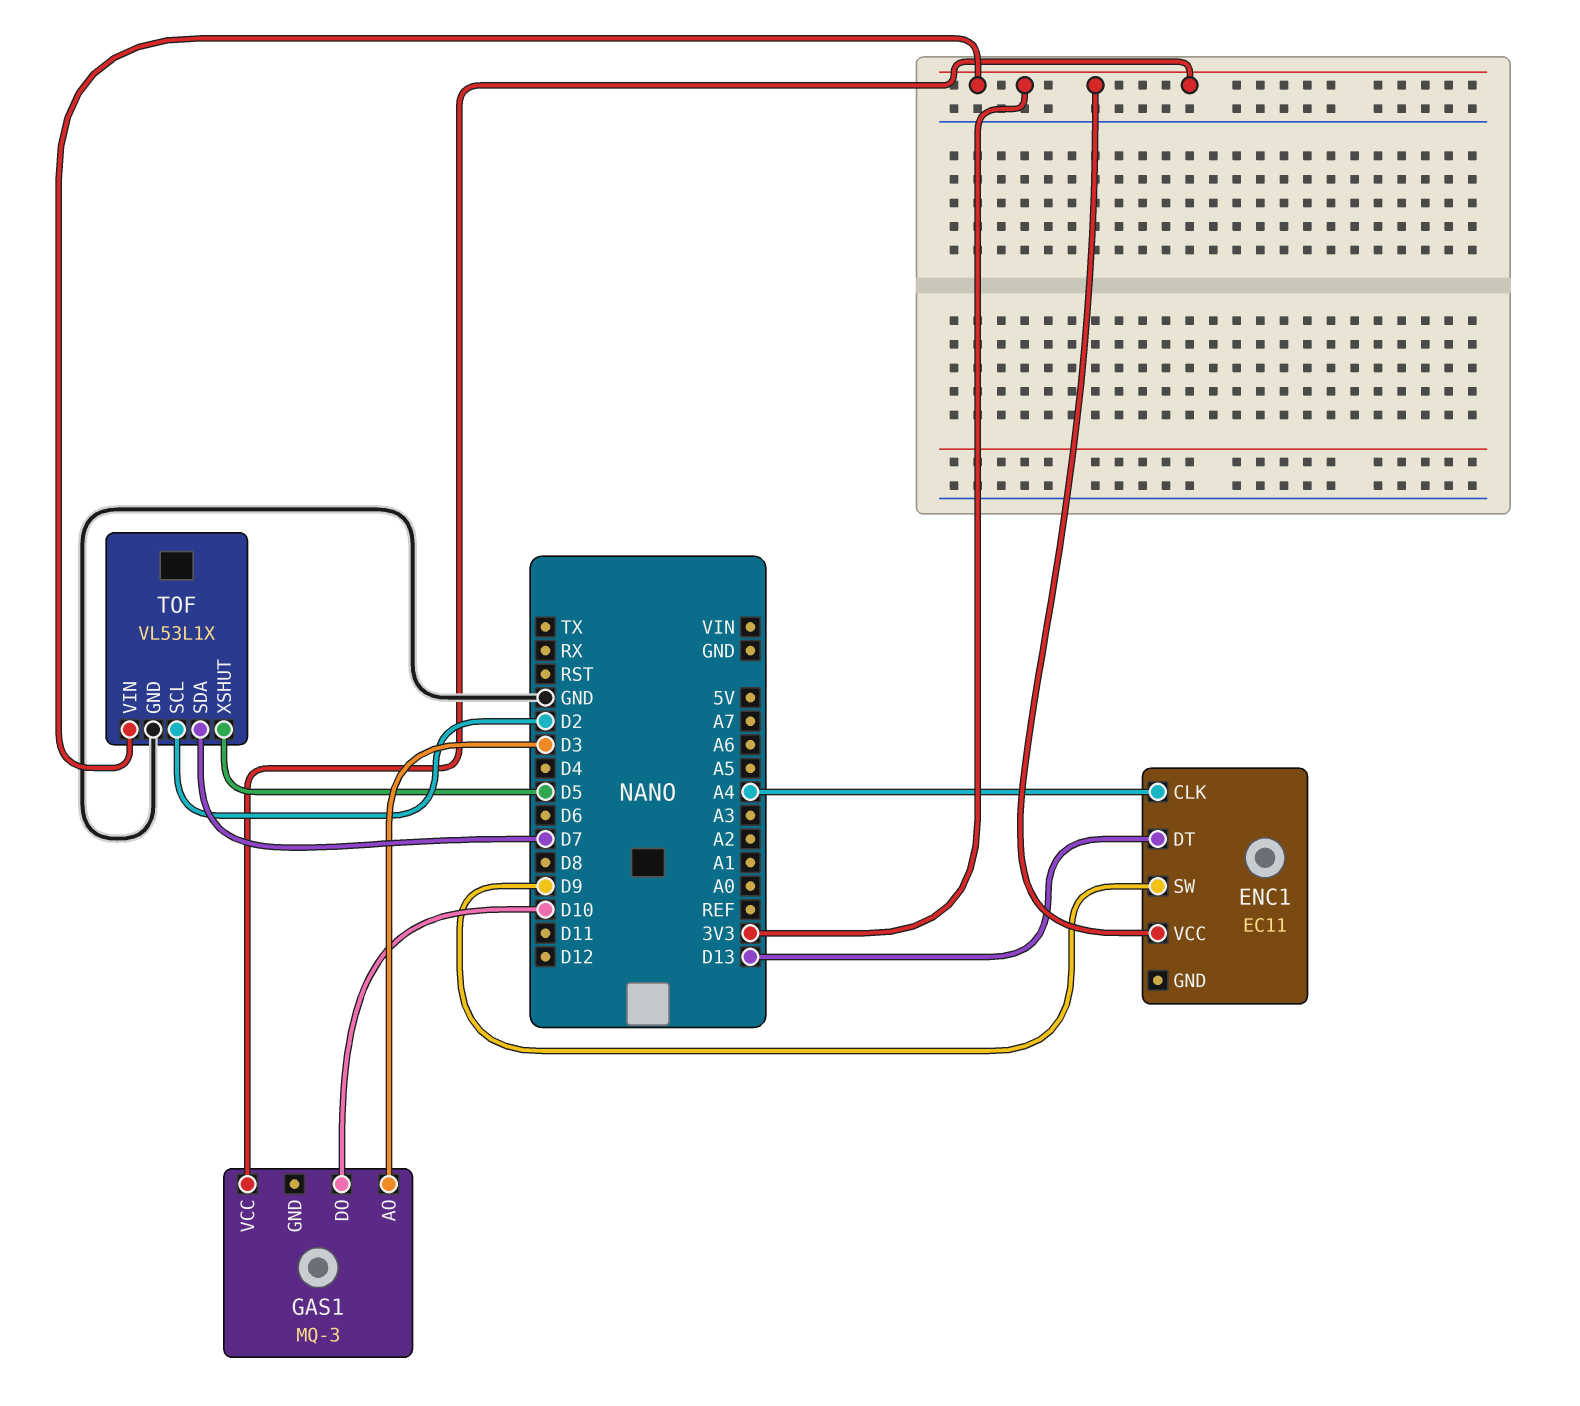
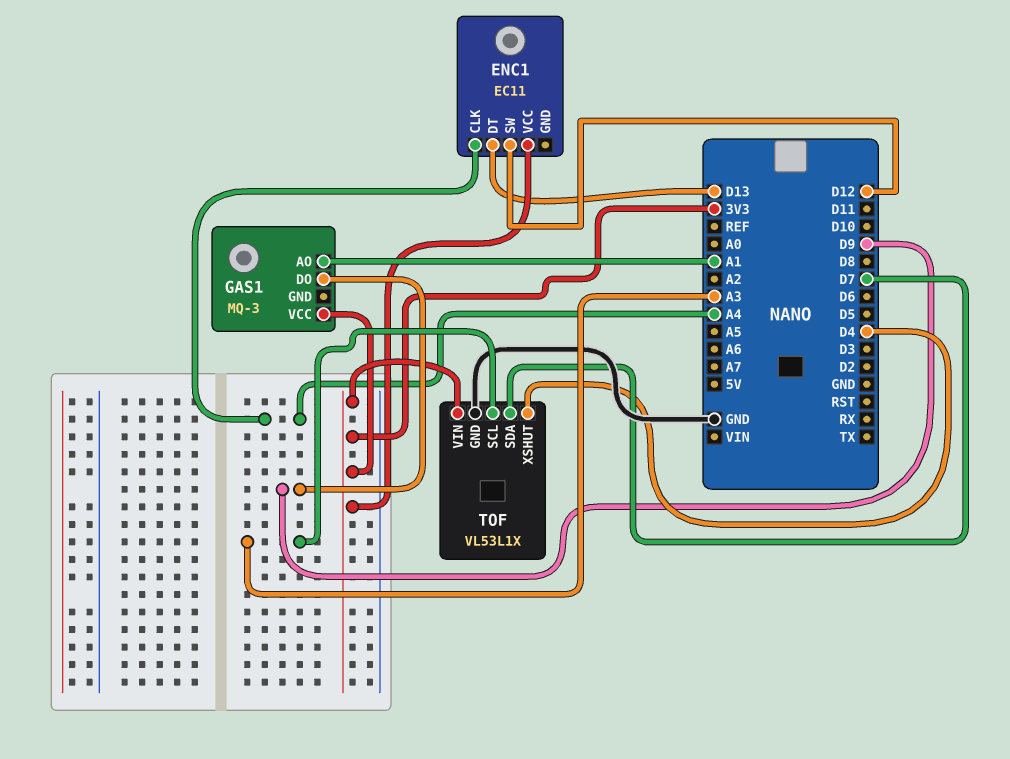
ENC1 pin SW: D9 -> D12
GAS1 pin AO: D3 -> A1
GAS1 pin DO: D10 -> D9
TOF pin SCL: D2 -> A3
TOF pin XSHUT: D5 -> D4

